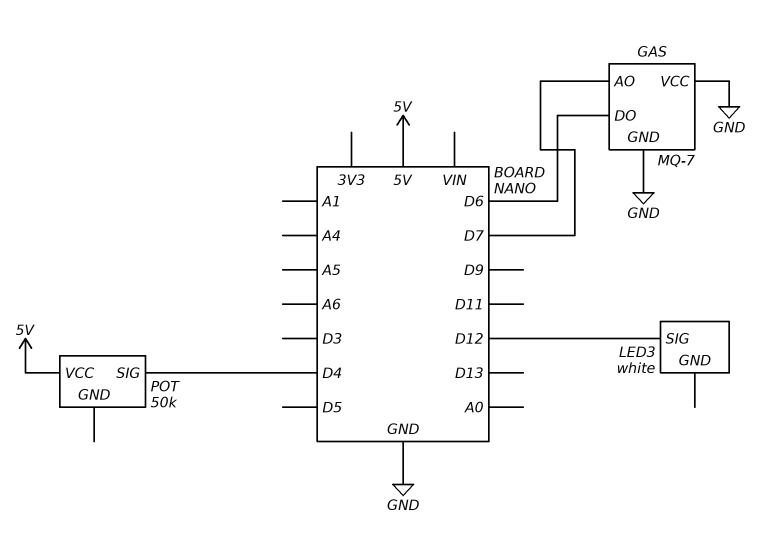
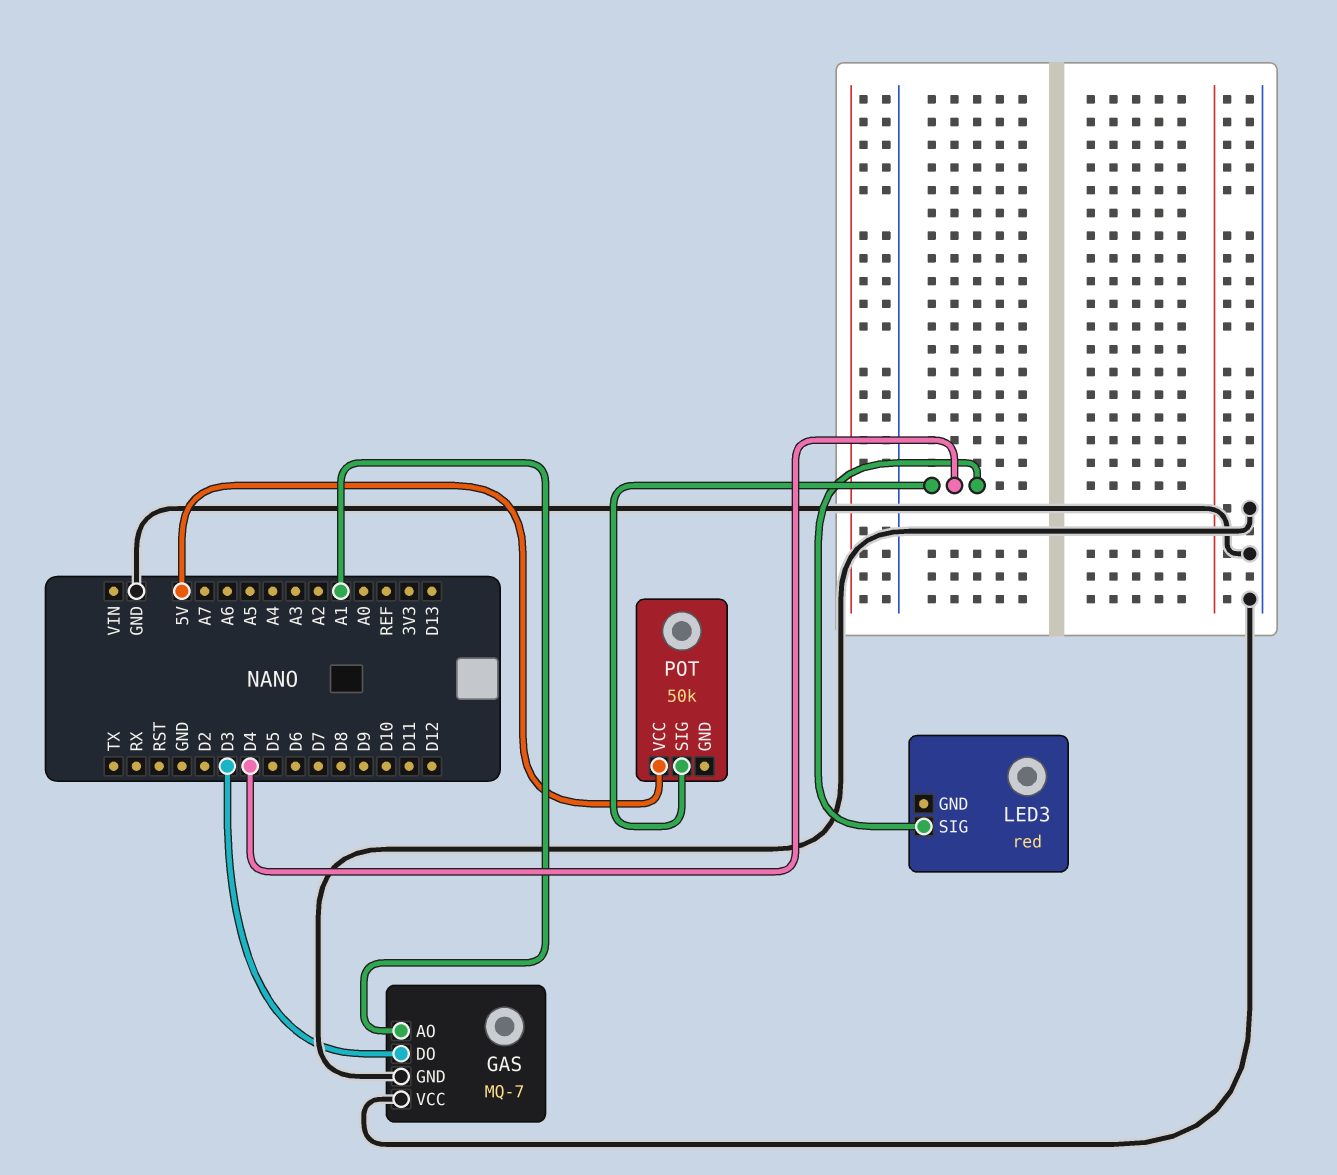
GAS pin AO: D7 -> A1
GAS pin DO: D6 -> D3
LED3: white -> red
LED3 pin SIG: D12 -> D4

